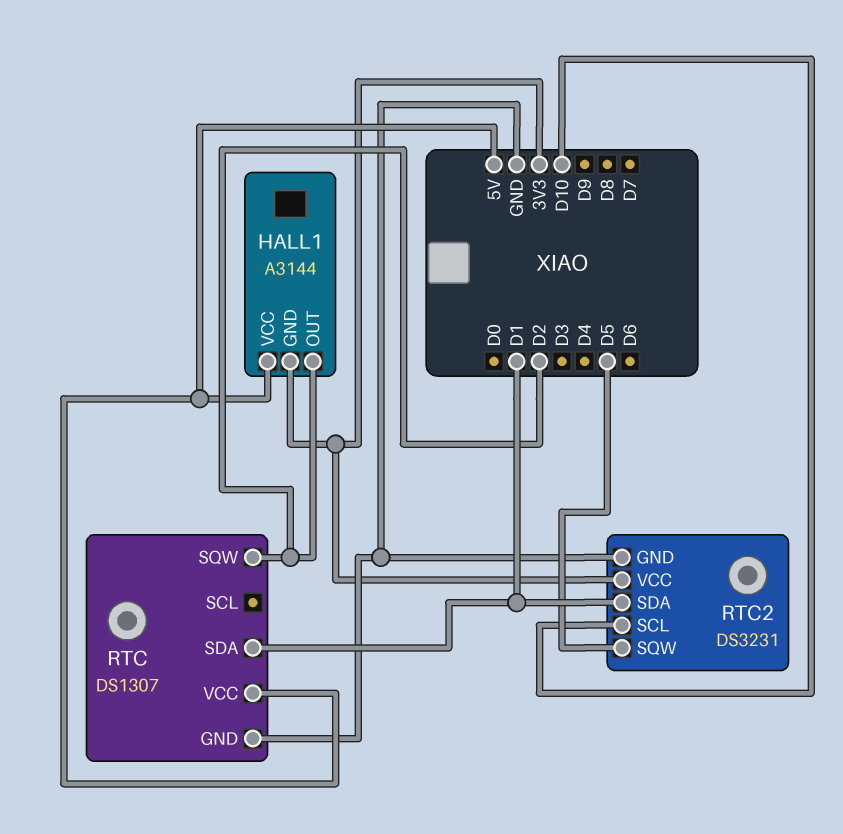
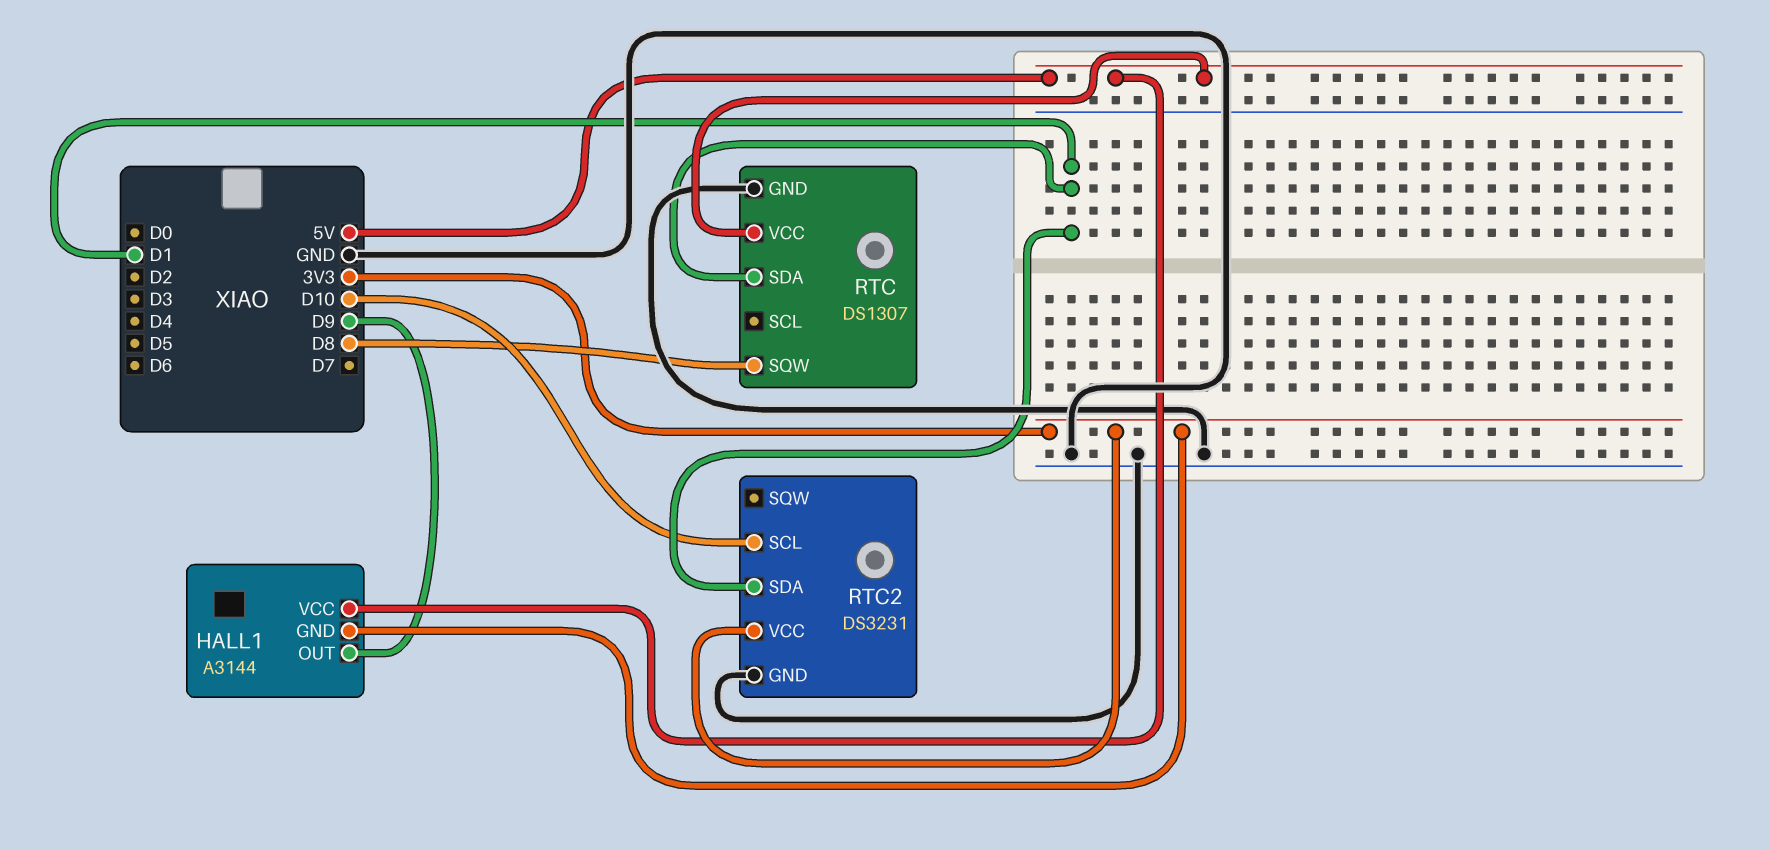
HALL1 pin OUT: D2 -> D9
RTC pin SQW: D2 -> D8
RTC2 pin SQW: D5 -> none

